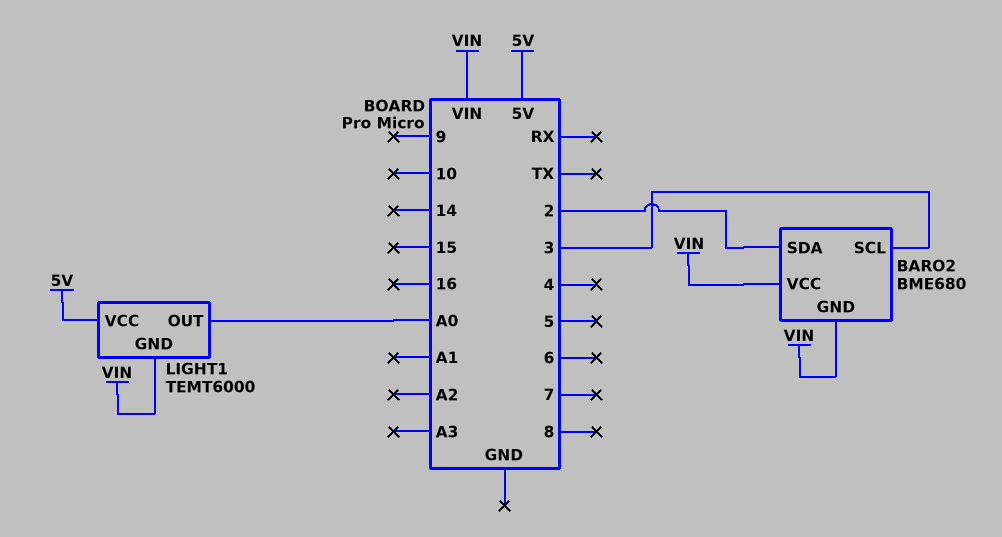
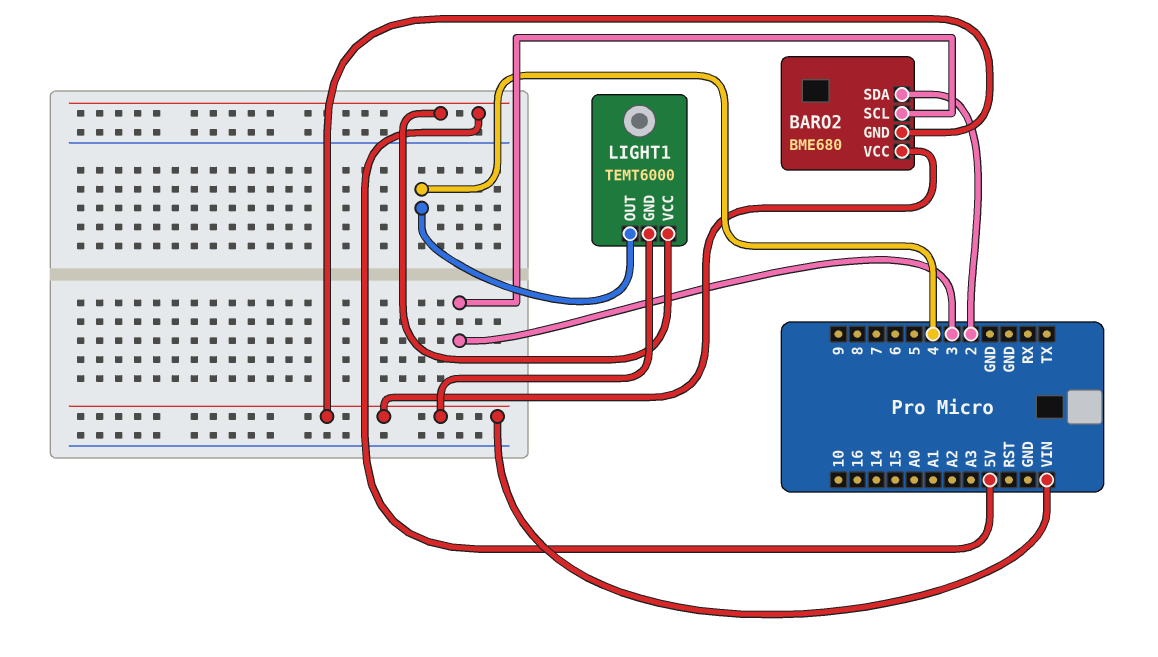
LIGHT1 pin OUT: A0 -> 4

